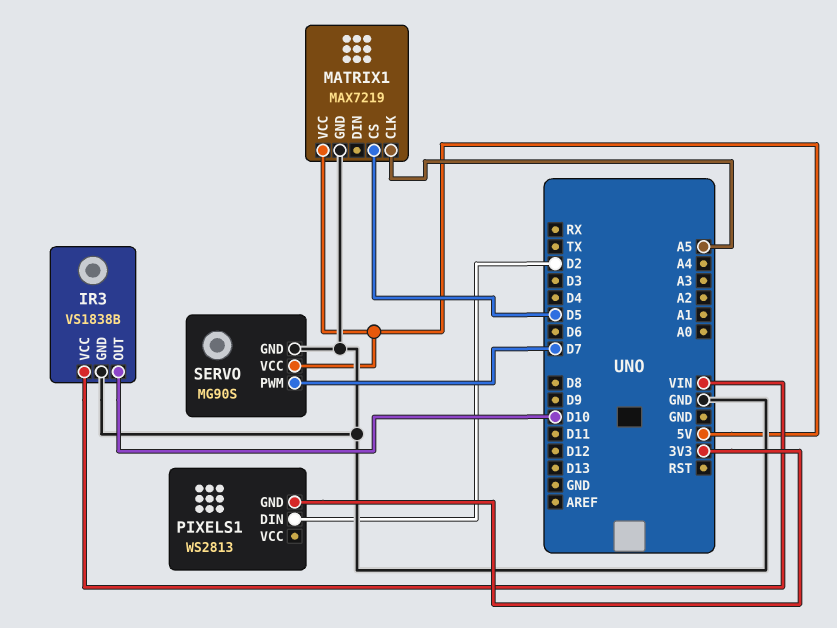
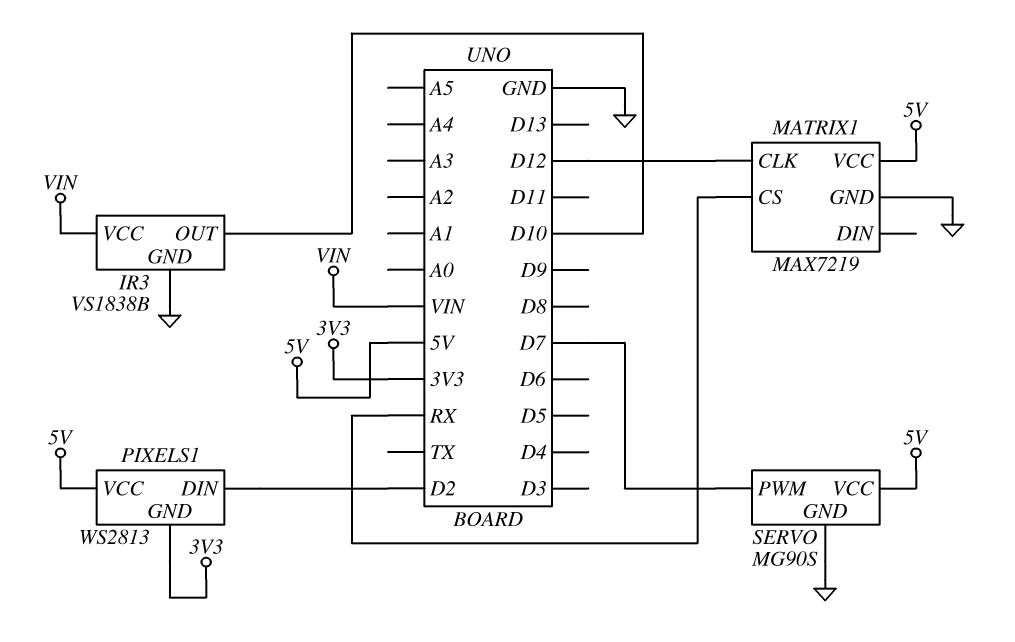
MATRIX1 pin CLK: A5 -> D12
MATRIX1 pin CS: D5 -> RX
PIXELS1 pin VCC: none -> 5V

